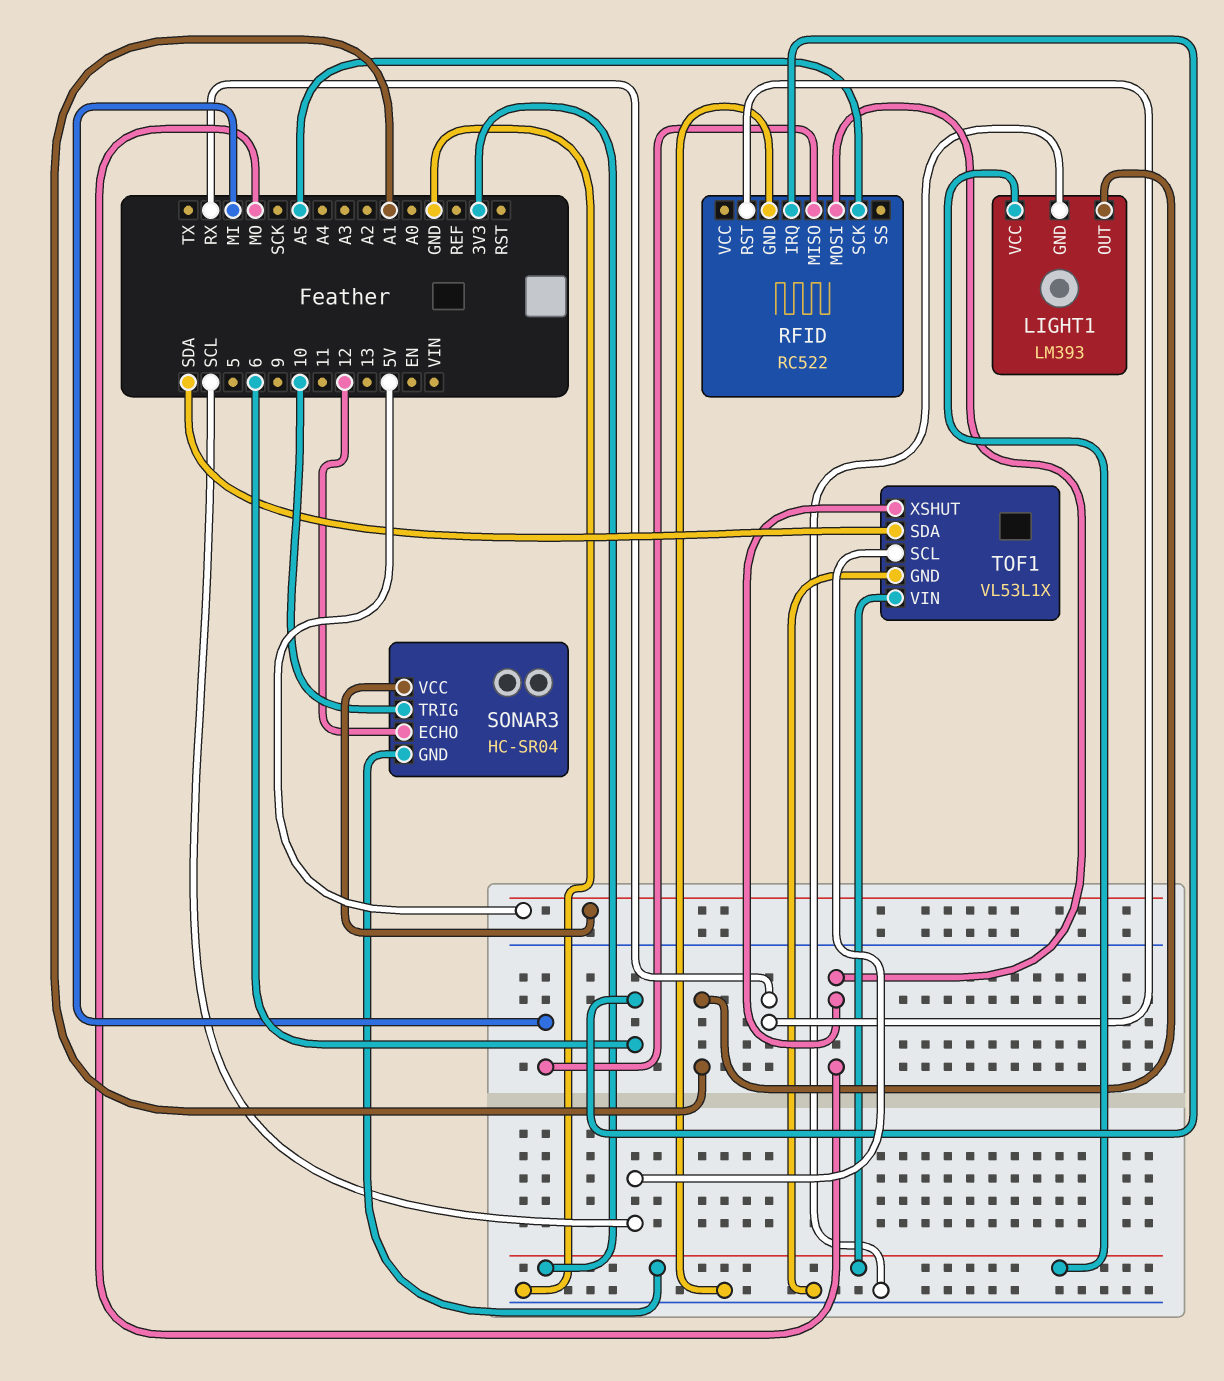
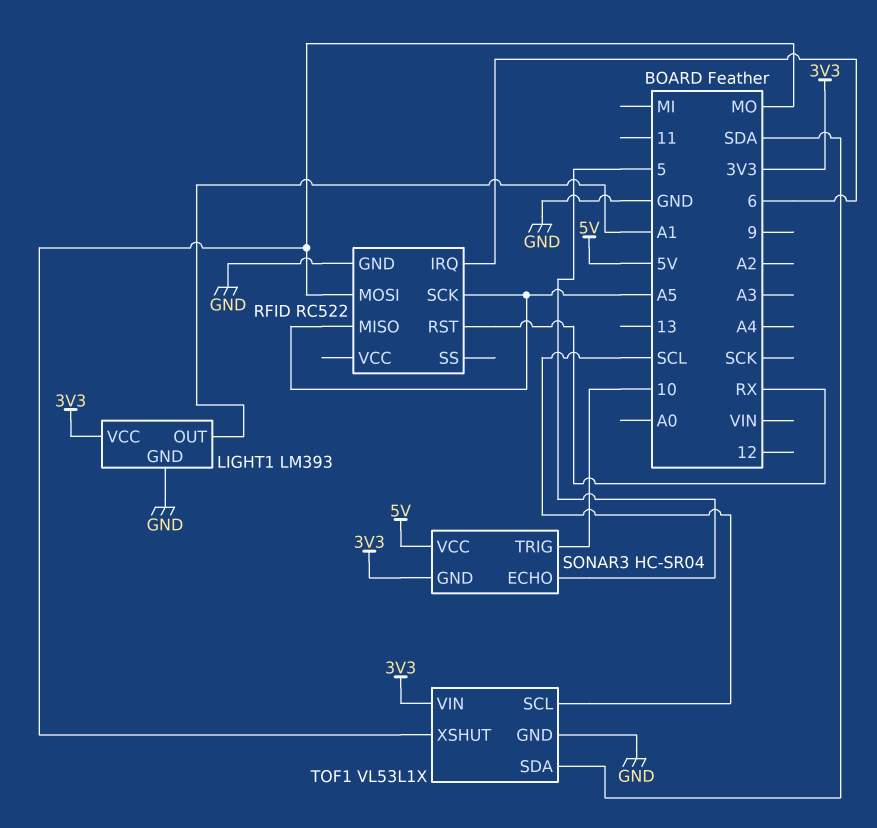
RFID pin MISO: MI -> A5
SONAR3 pin ECHO: 12 -> 5

